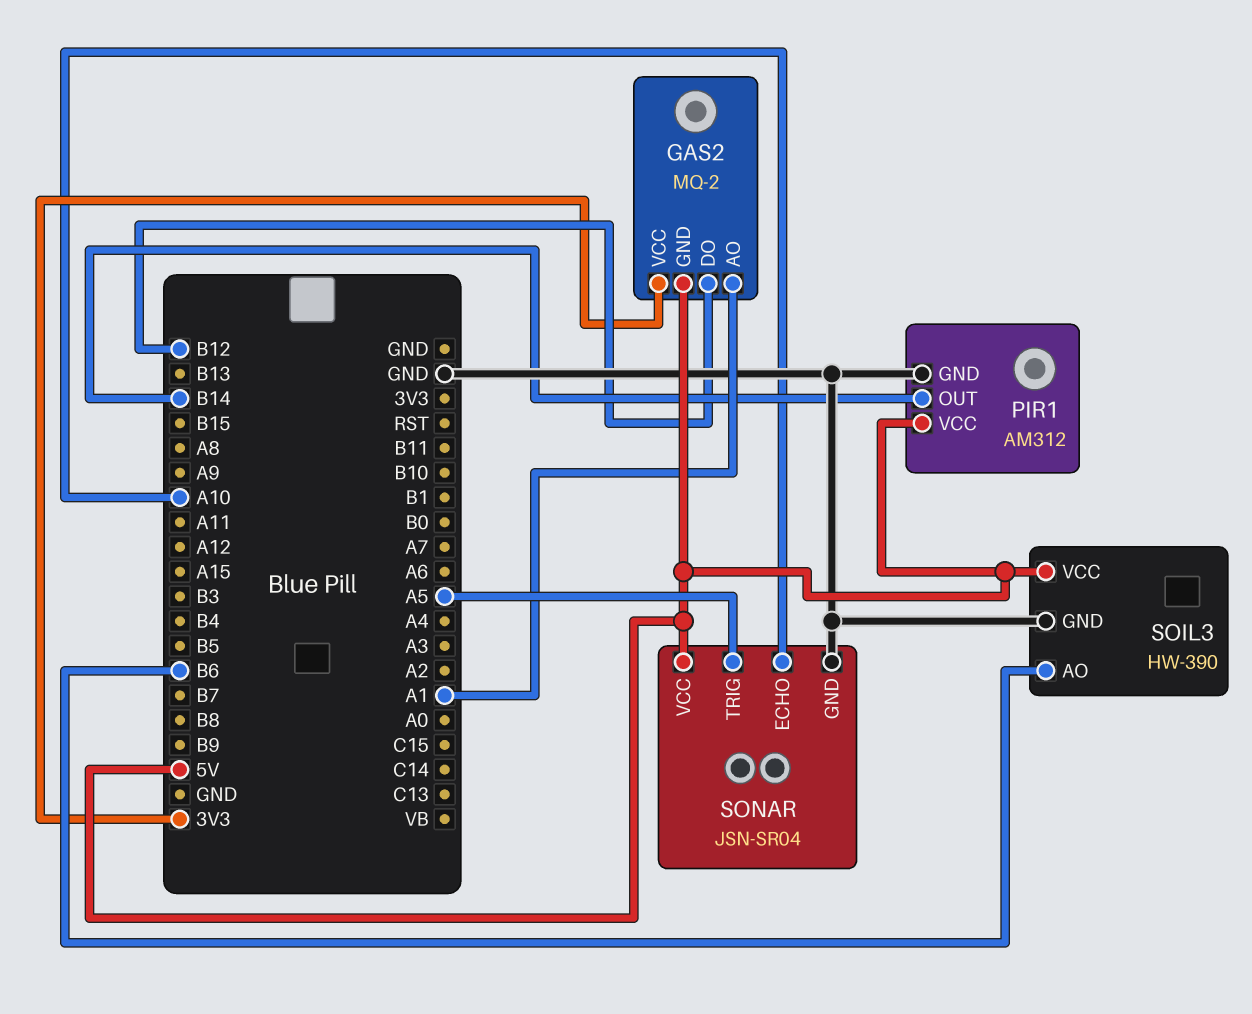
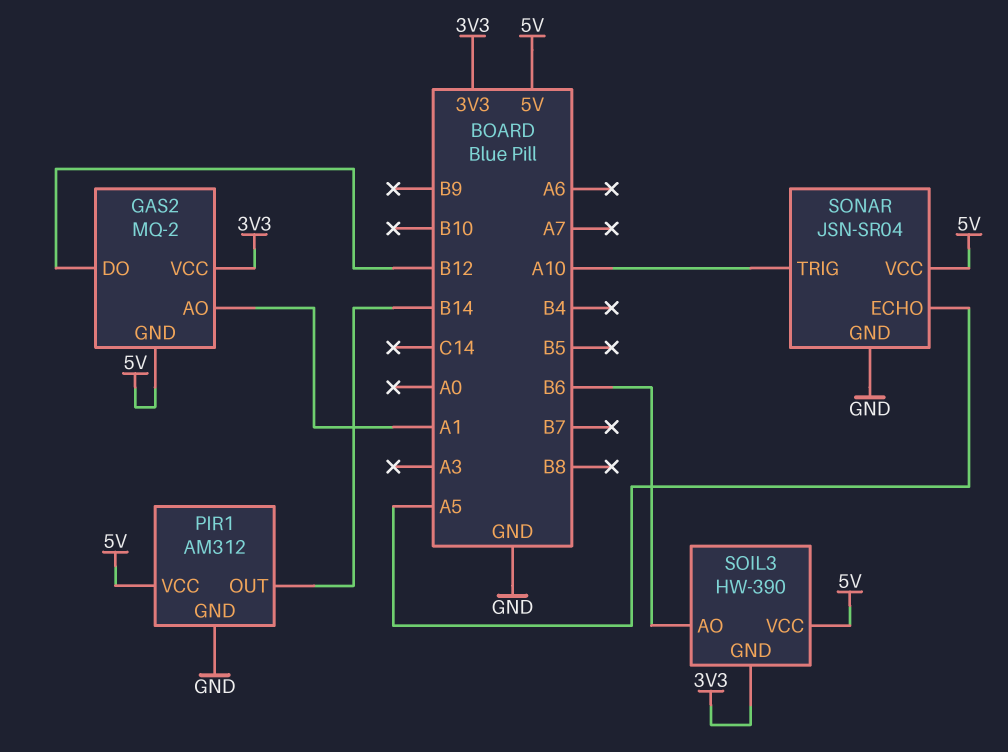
SOIL3 pin GND: GND -> 3V3
SONAR pin ECHO: A10 -> A5
SONAR pin TRIG: A5 -> A10

